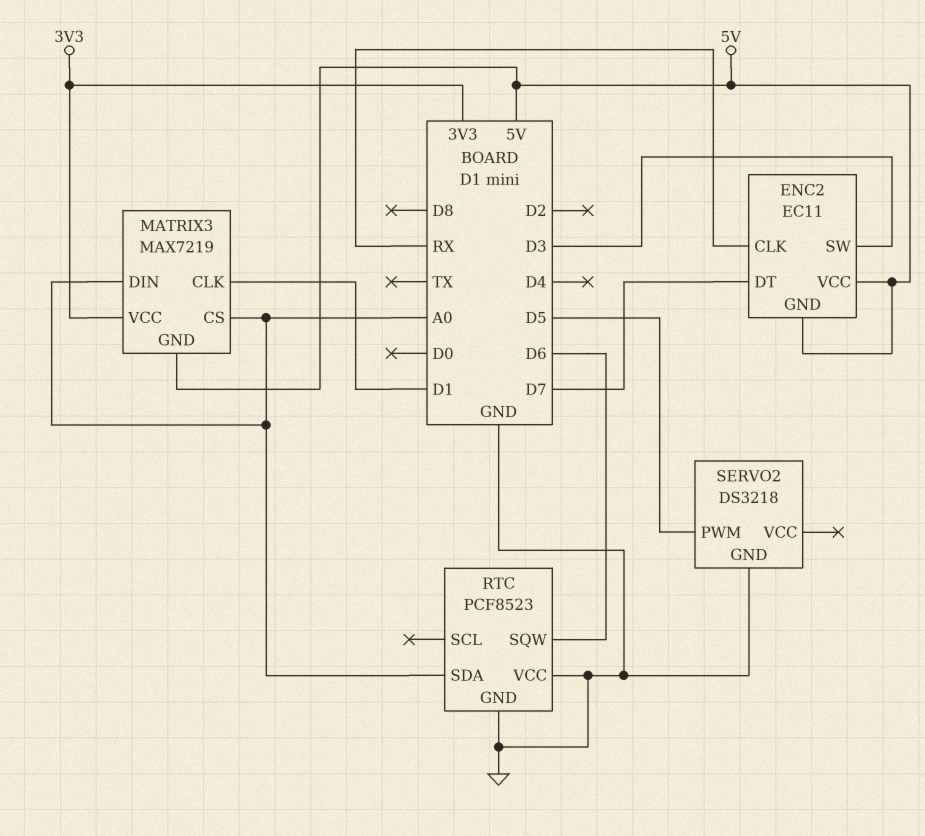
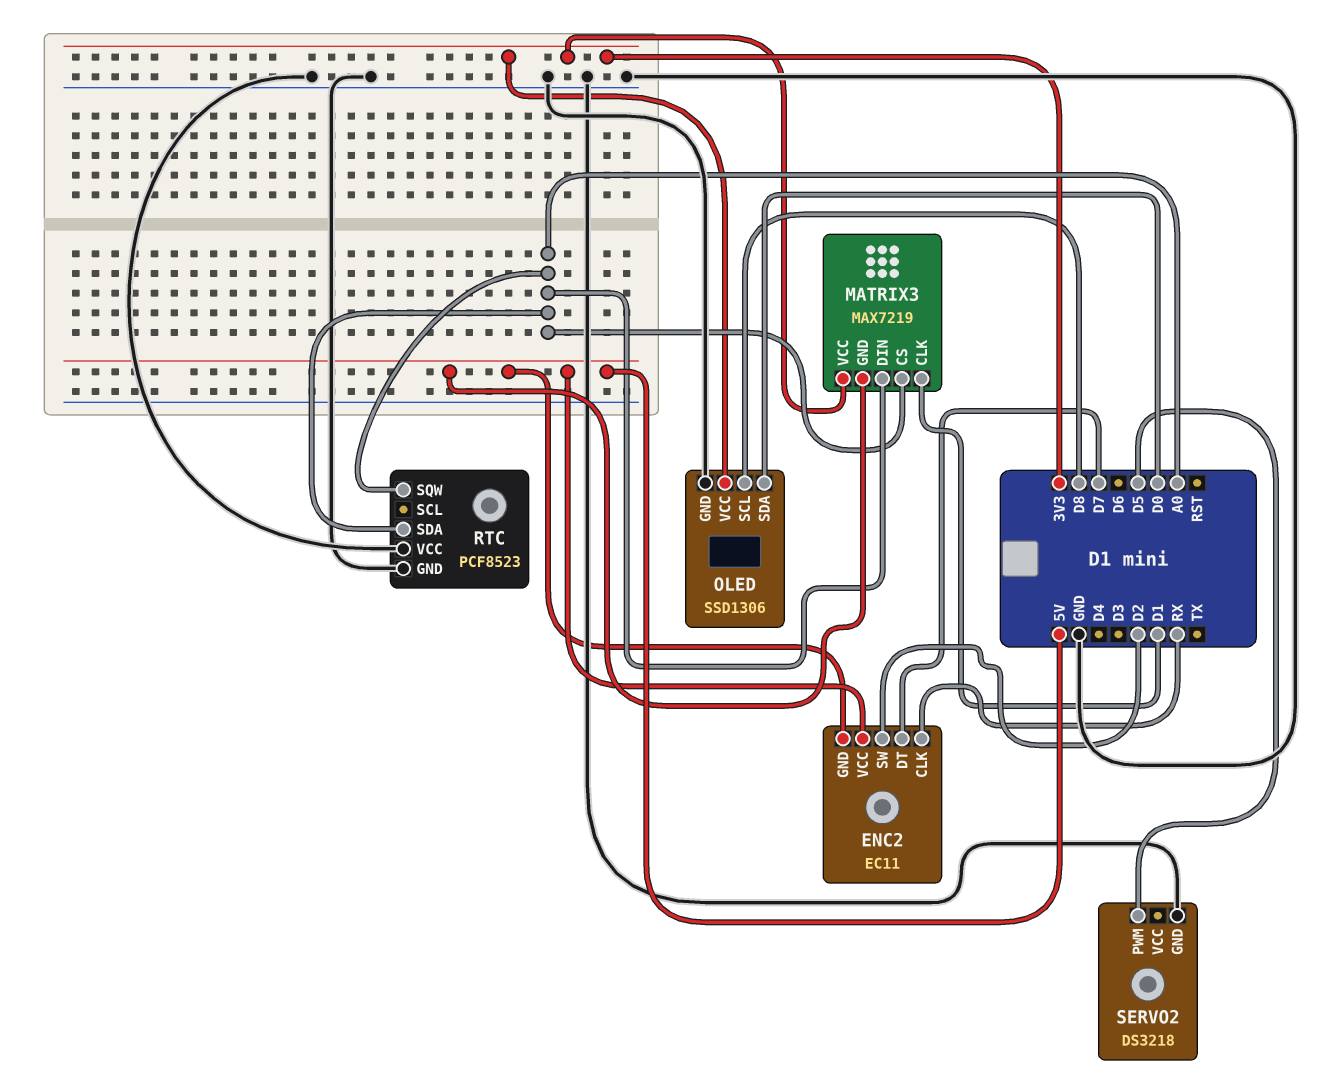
ENC2 pin SW: D3 -> D2
OLED: none -> SSD1306
OLED pin GND: none -> GND
OLED pin SCL: none -> D8
OLED pin SDA: none -> D0
OLED pin VCC: none -> 3V3
RTC pin SQW: D6 -> A0

